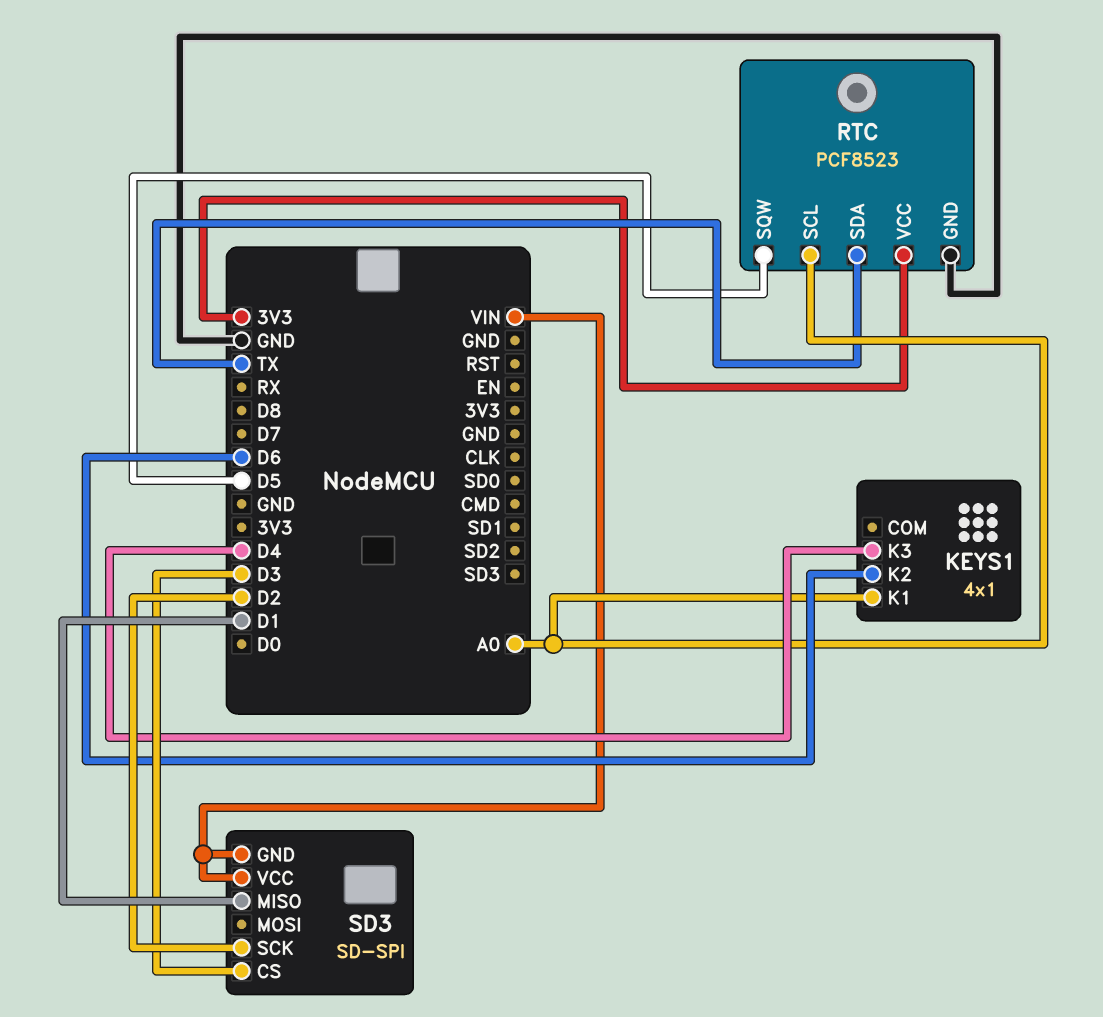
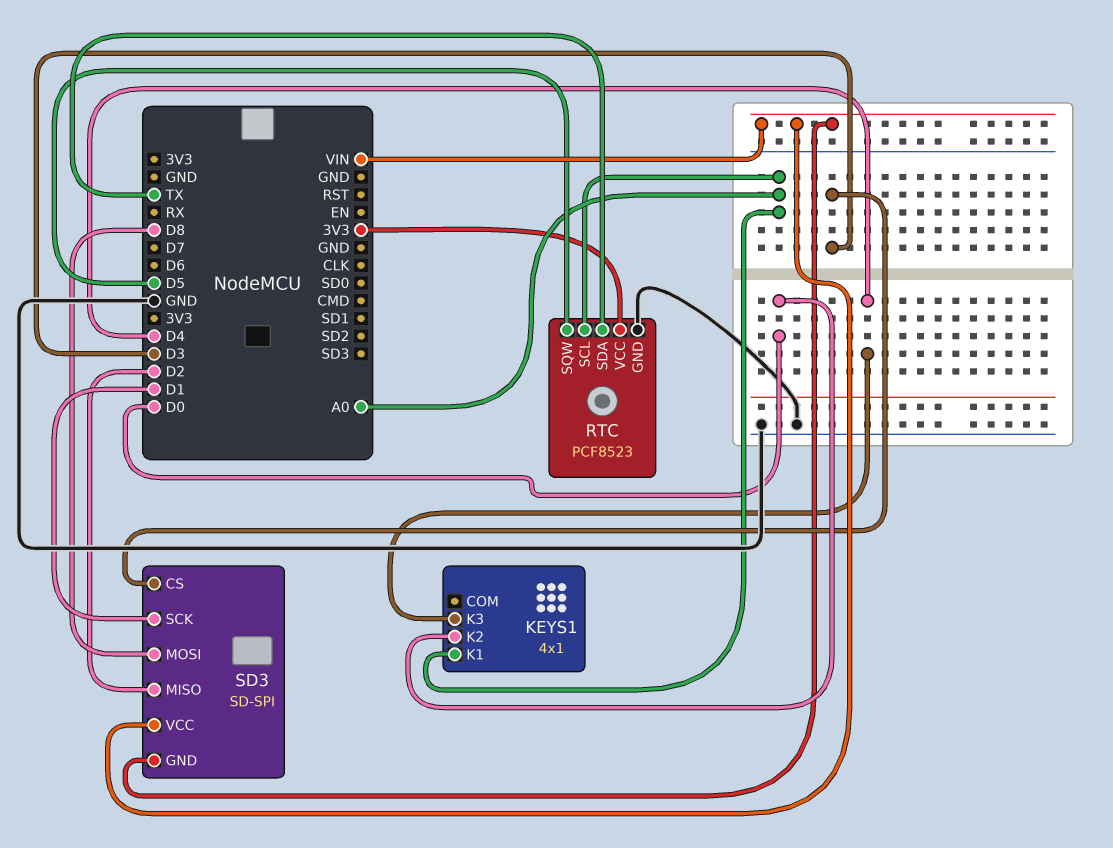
KEYS1 pin K2: D6 -> D0
SD3 pin MISO: D1 -> D2
SD3 pin MOSI: none -> D8
SD3 pin SCK: D2 -> D1

